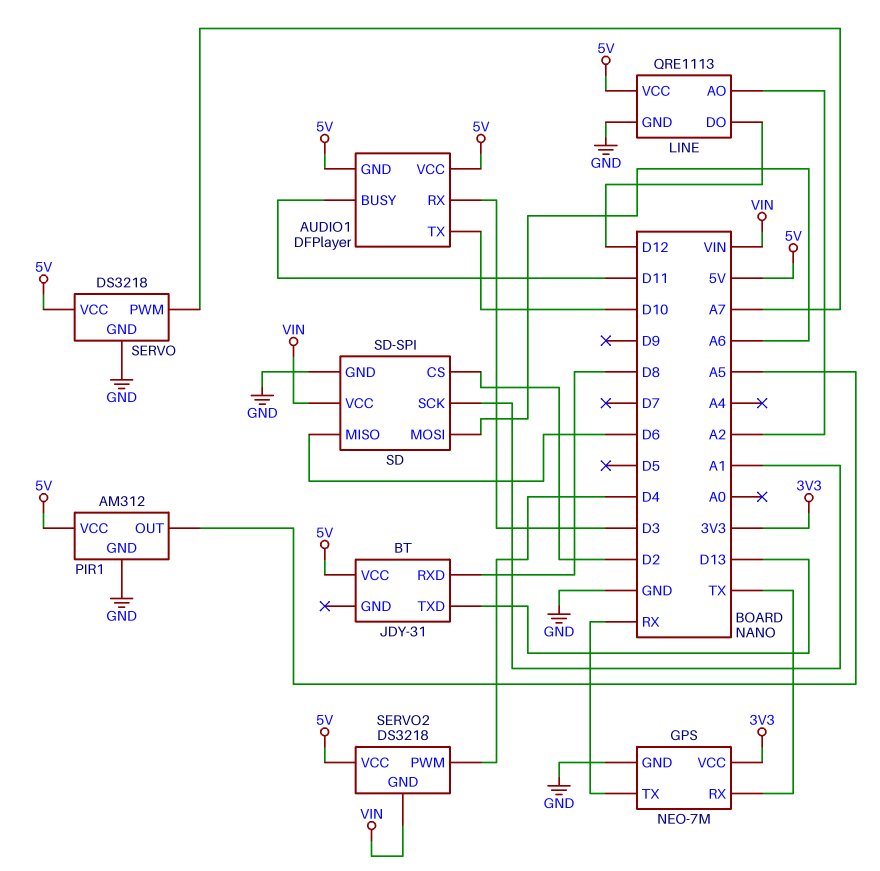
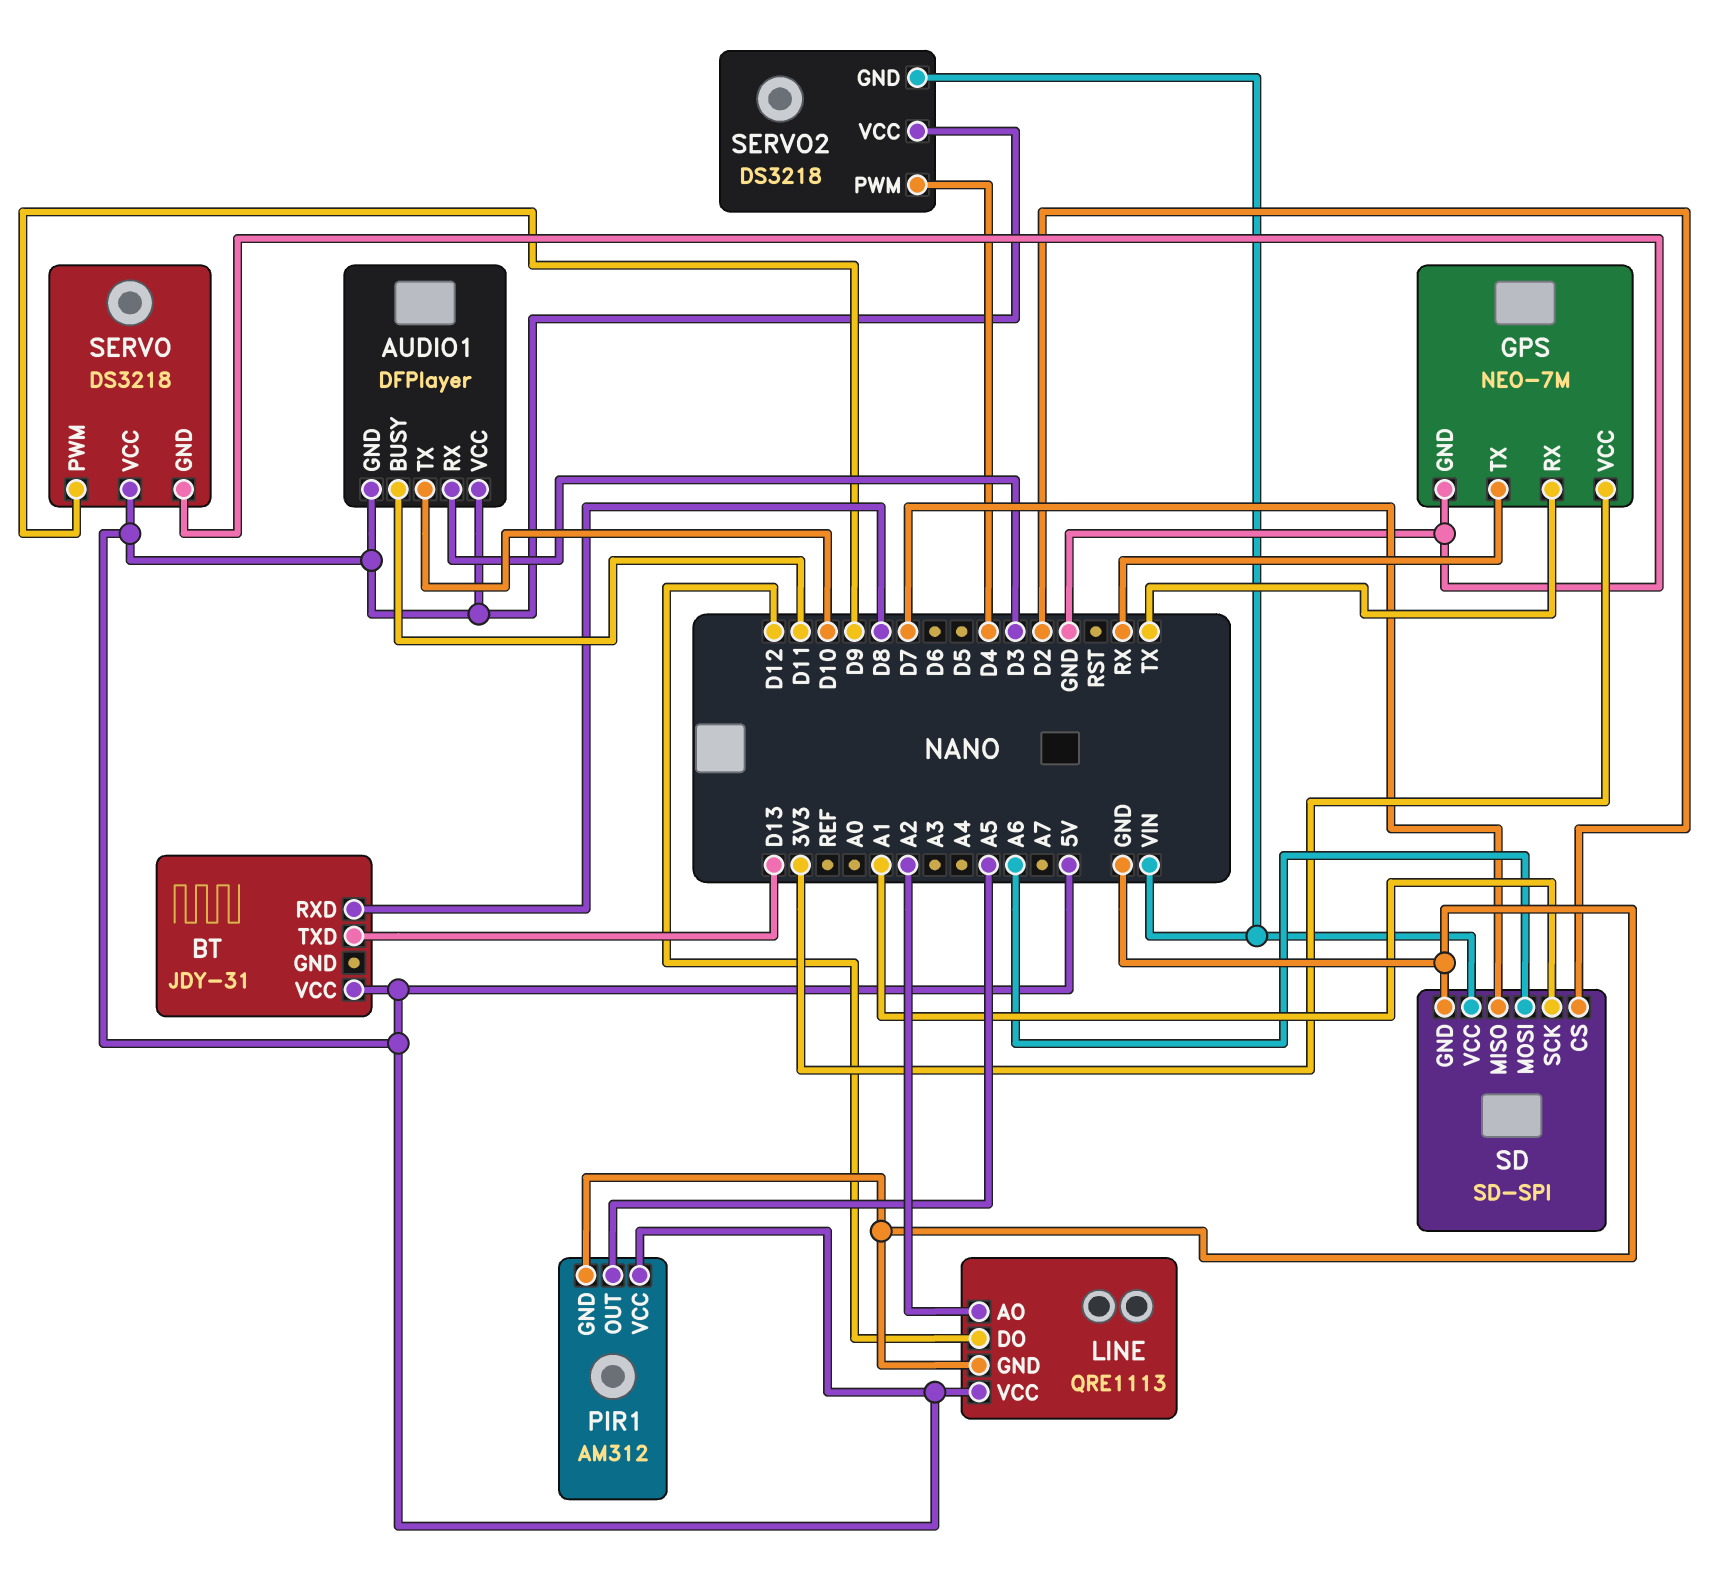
SD pin MISO: D6 -> D7
SERVO pin PWM: A7 -> D9

